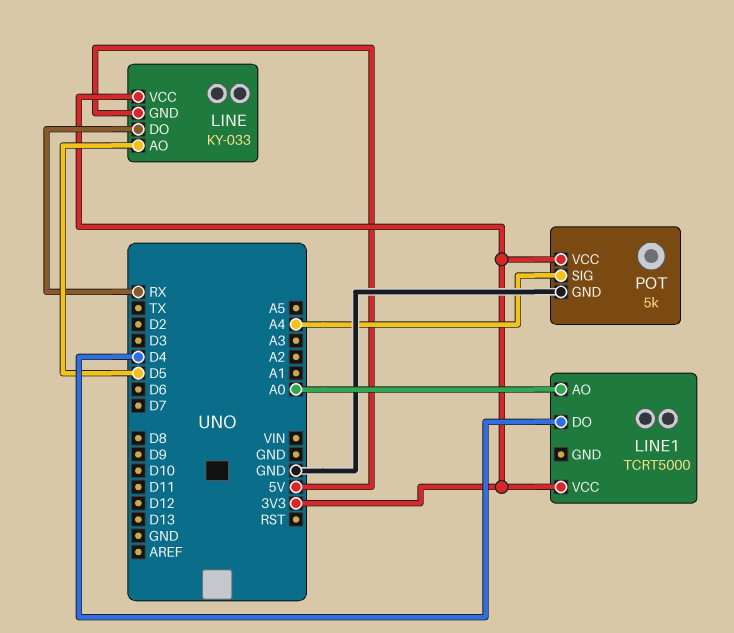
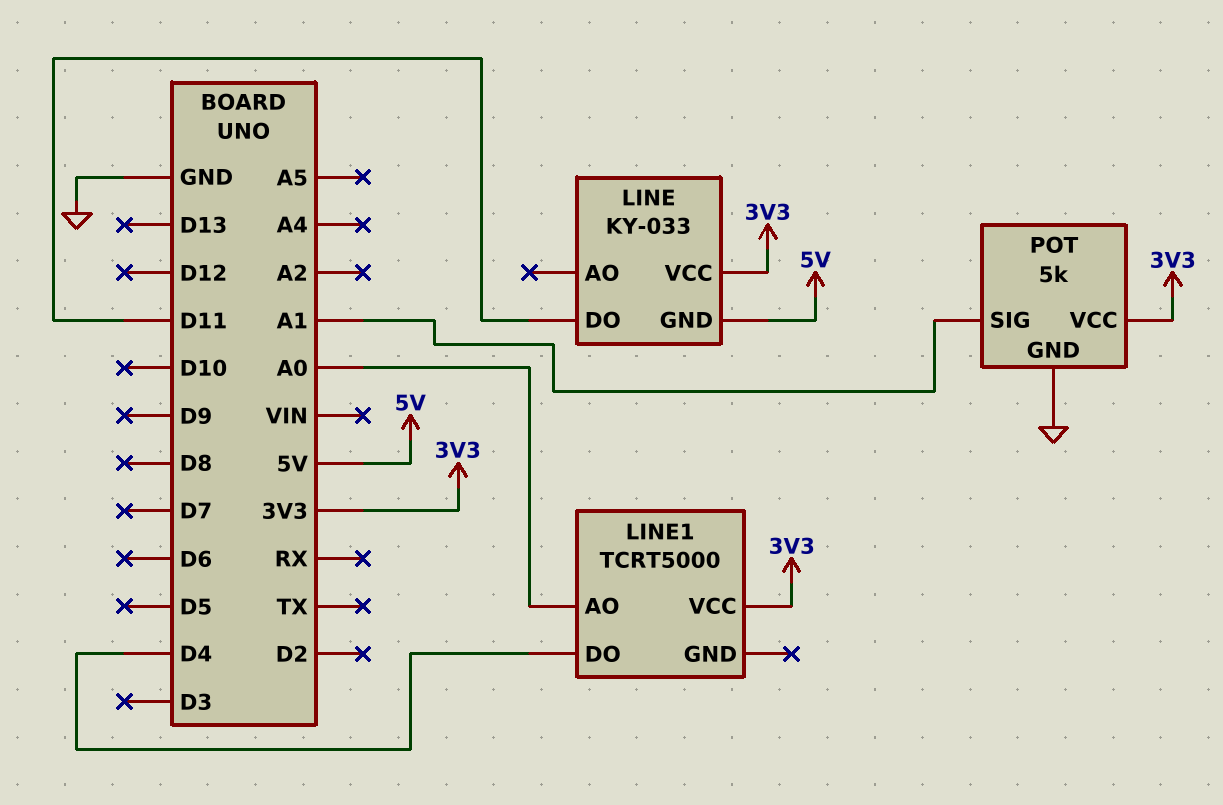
LINE pin AO: D5 -> none
LINE pin DO: RX -> D11
POT pin SIG: A4 -> A1

